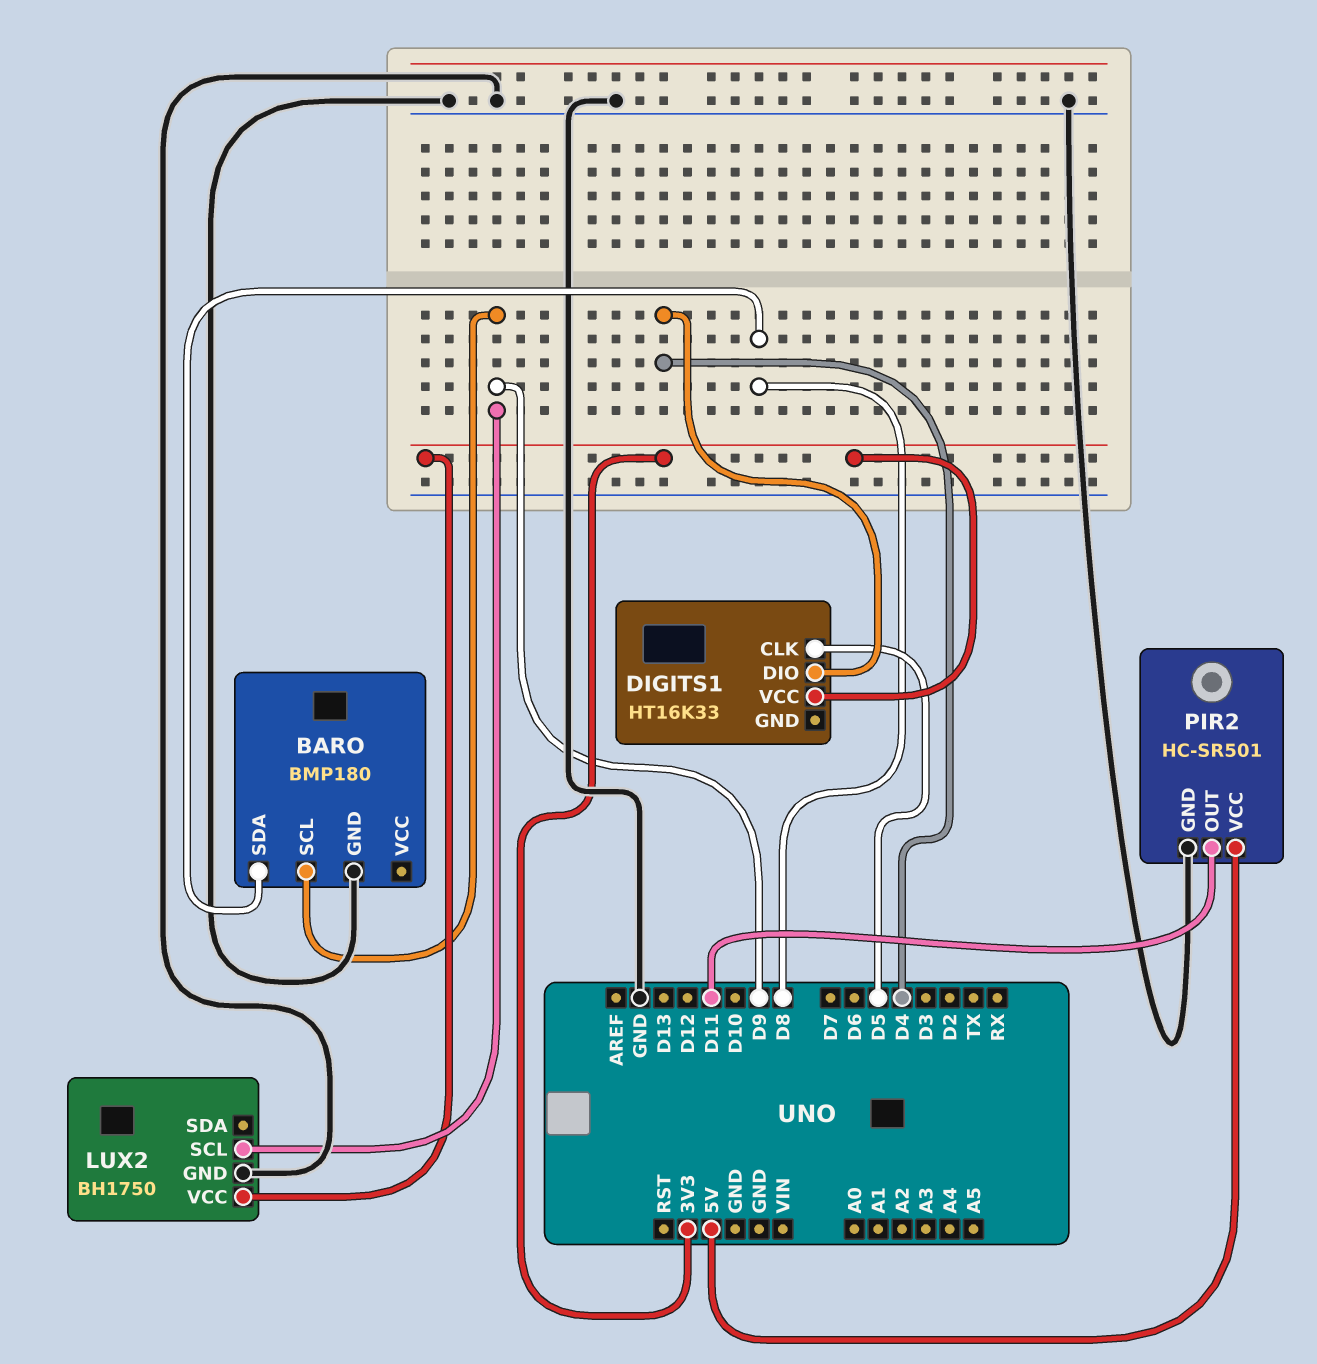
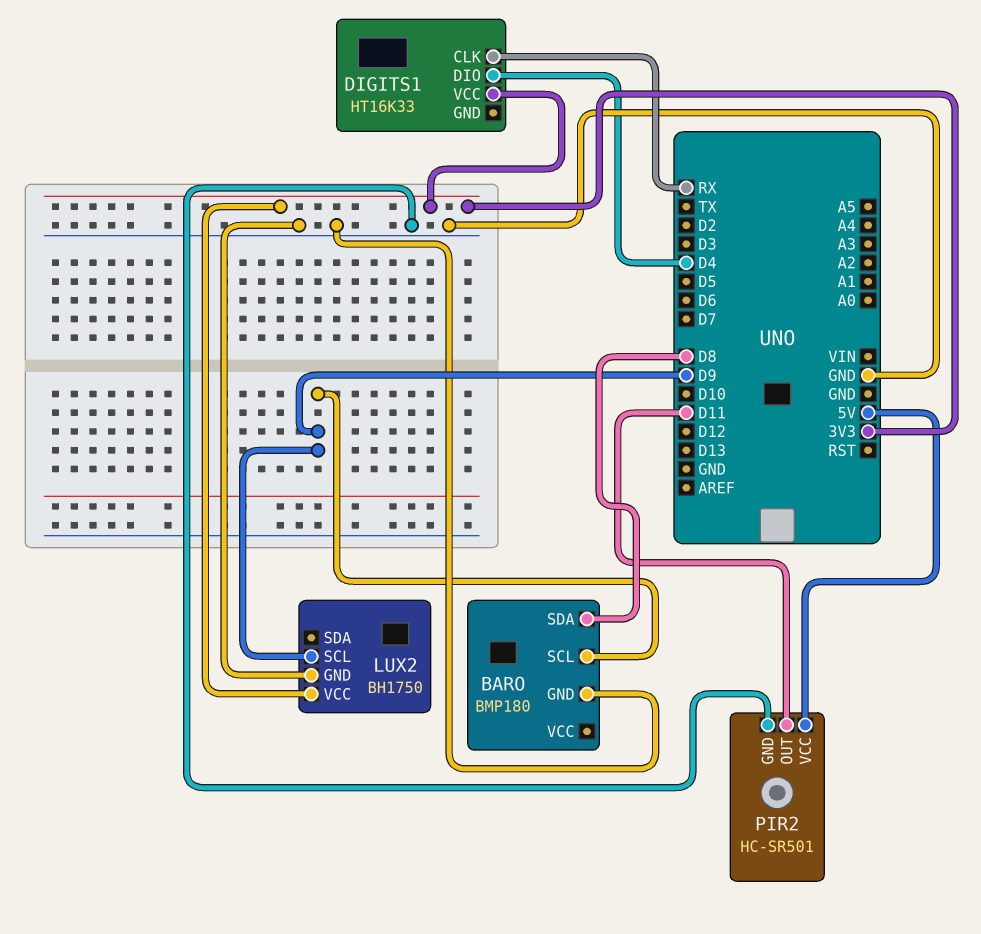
DIGITS1 pin CLK: D5 -> RX

